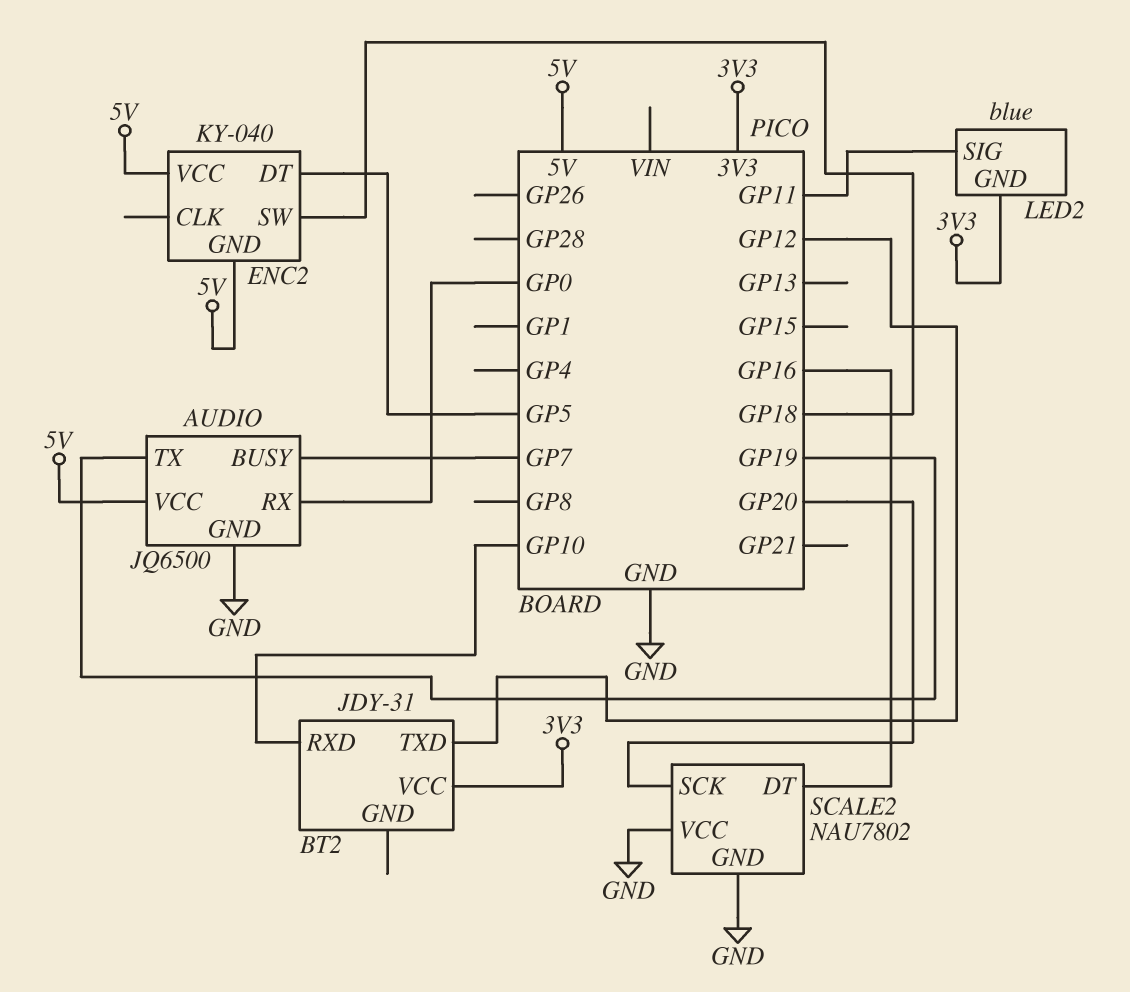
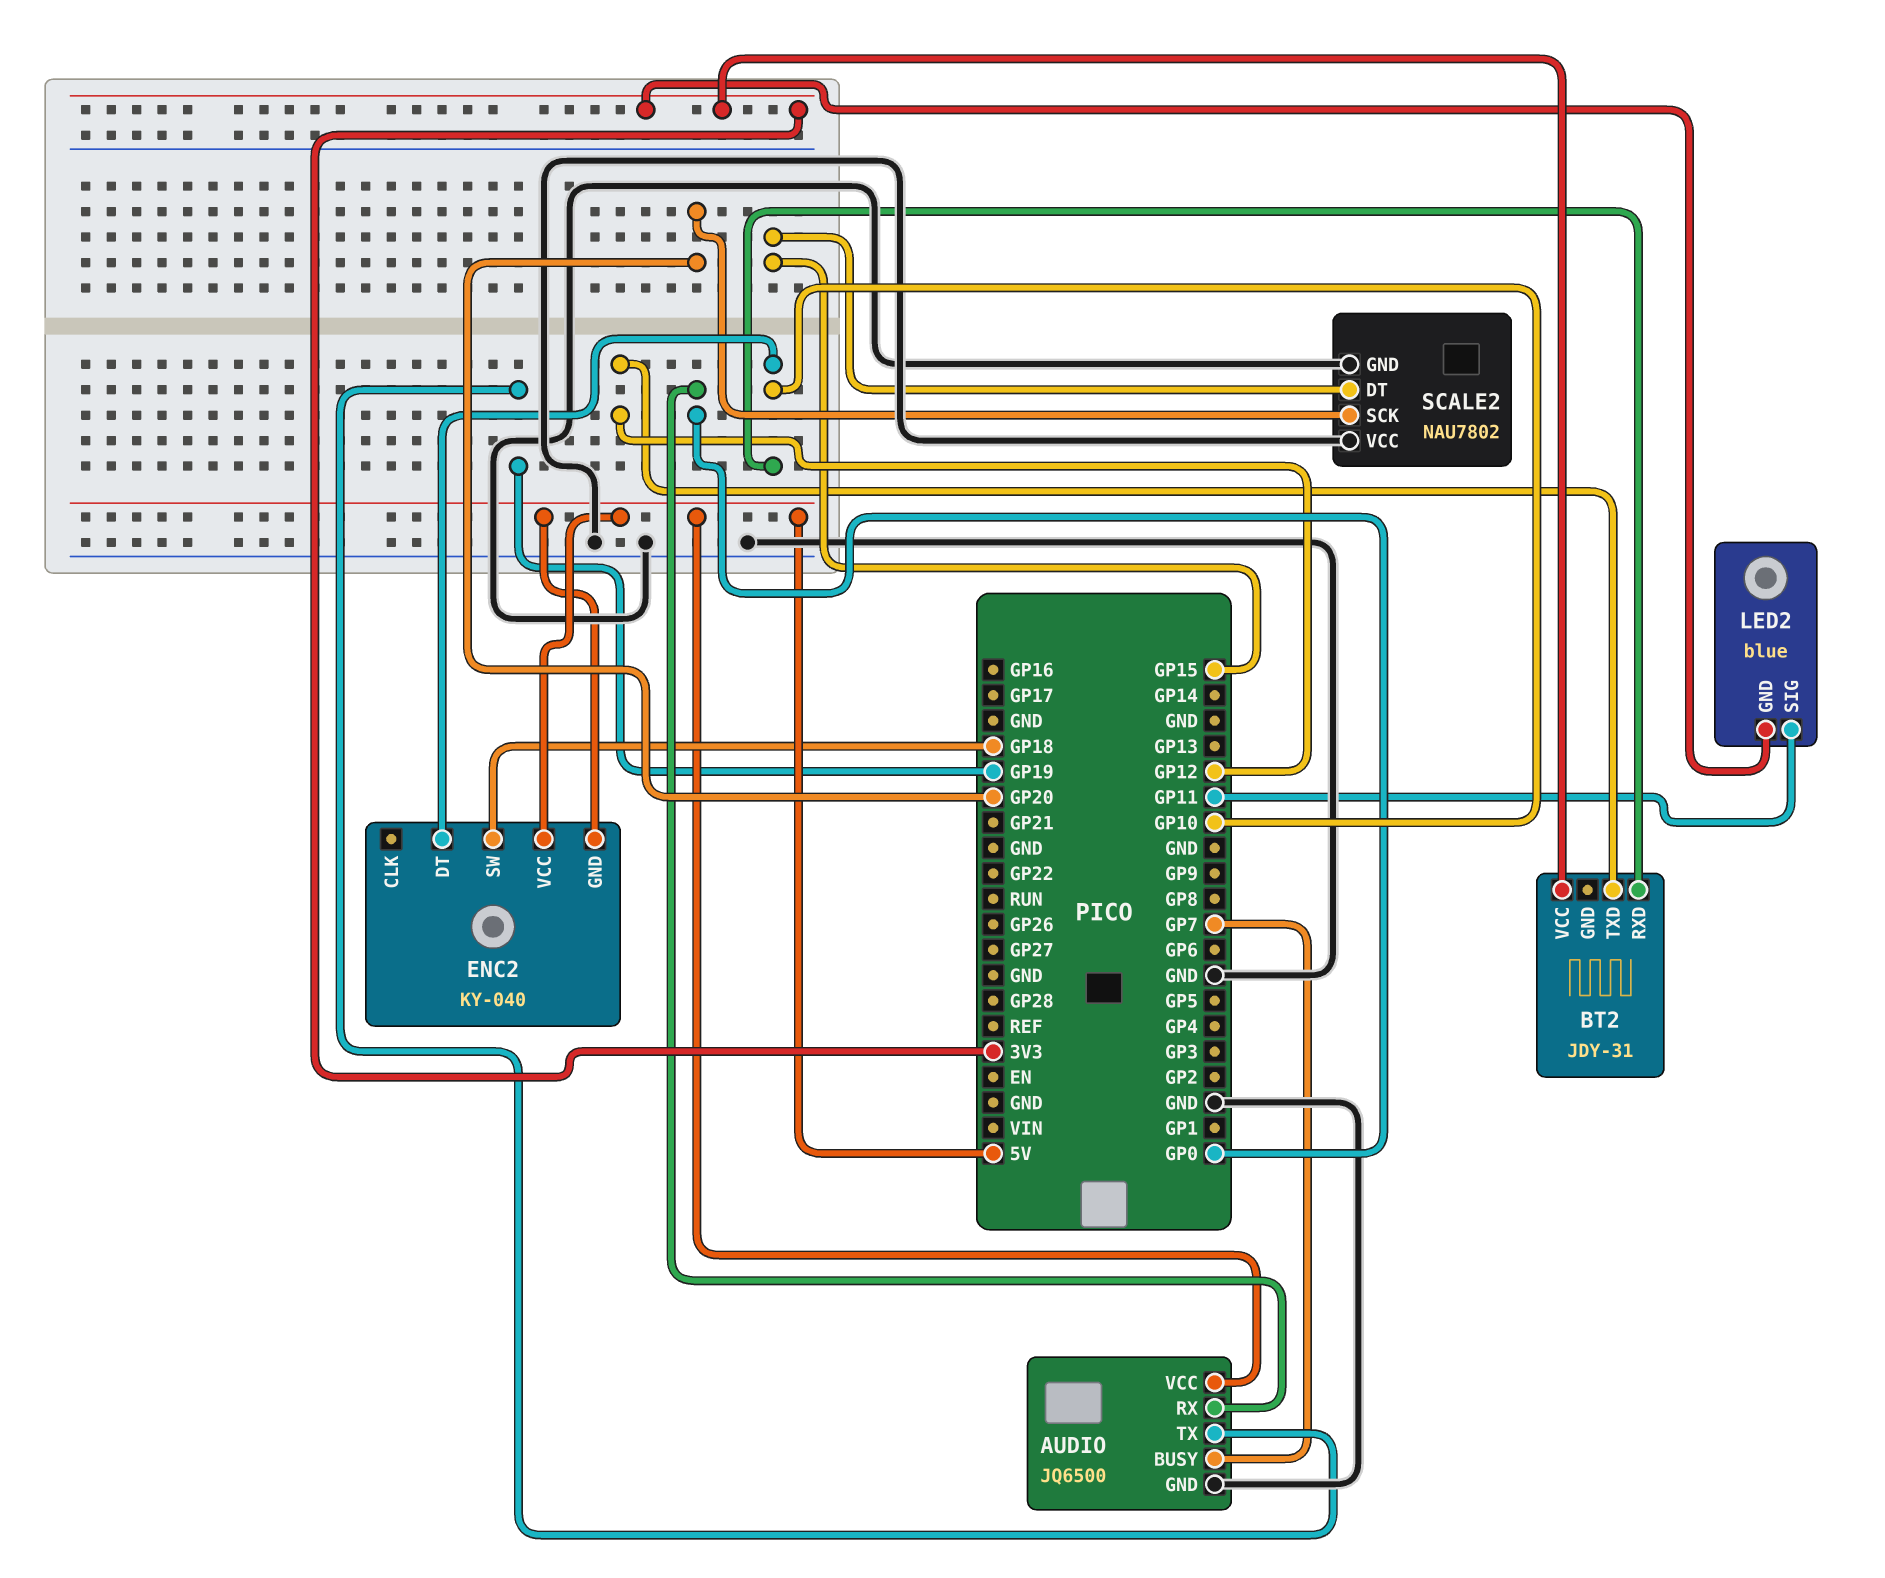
ENC2 pin DT: GP5 -> GP10
SCALE2 pin DT: GP16 -> GP15

